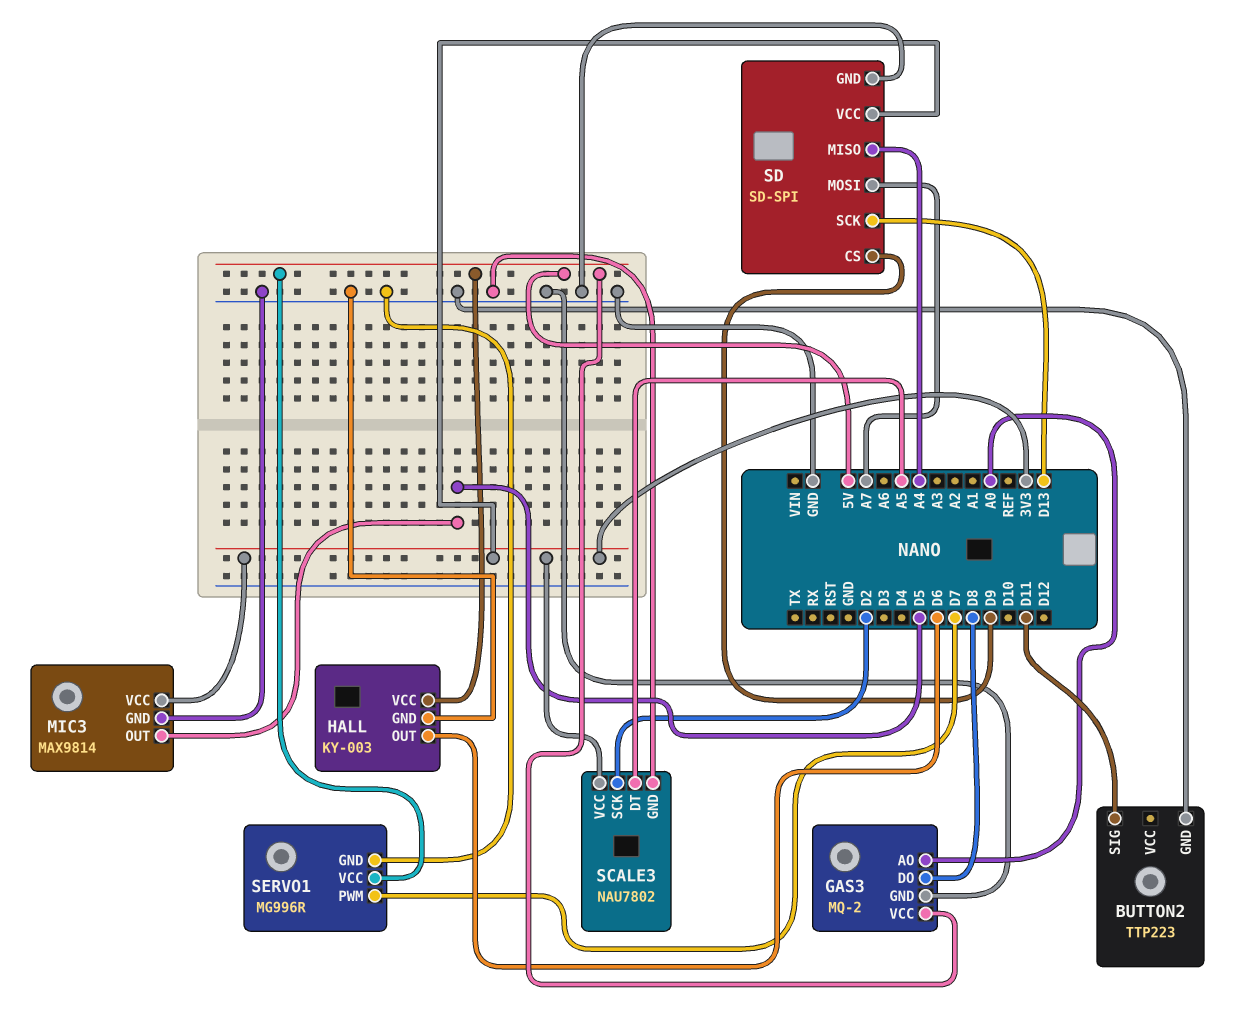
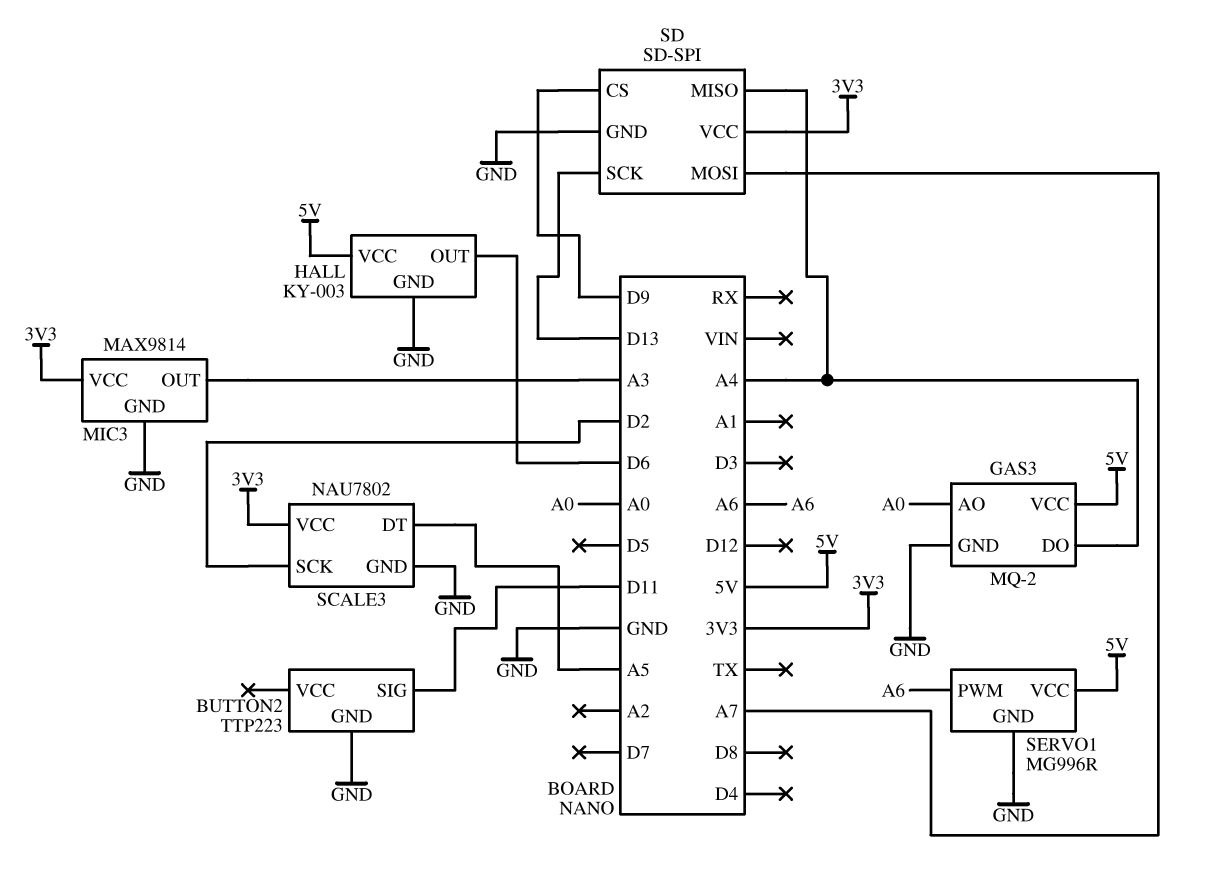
GAS3 pin DO: D8 -> A4
MIC3 pin OUT: D5 -> A3
SERVO1 pin PWM: D7 -> A6

